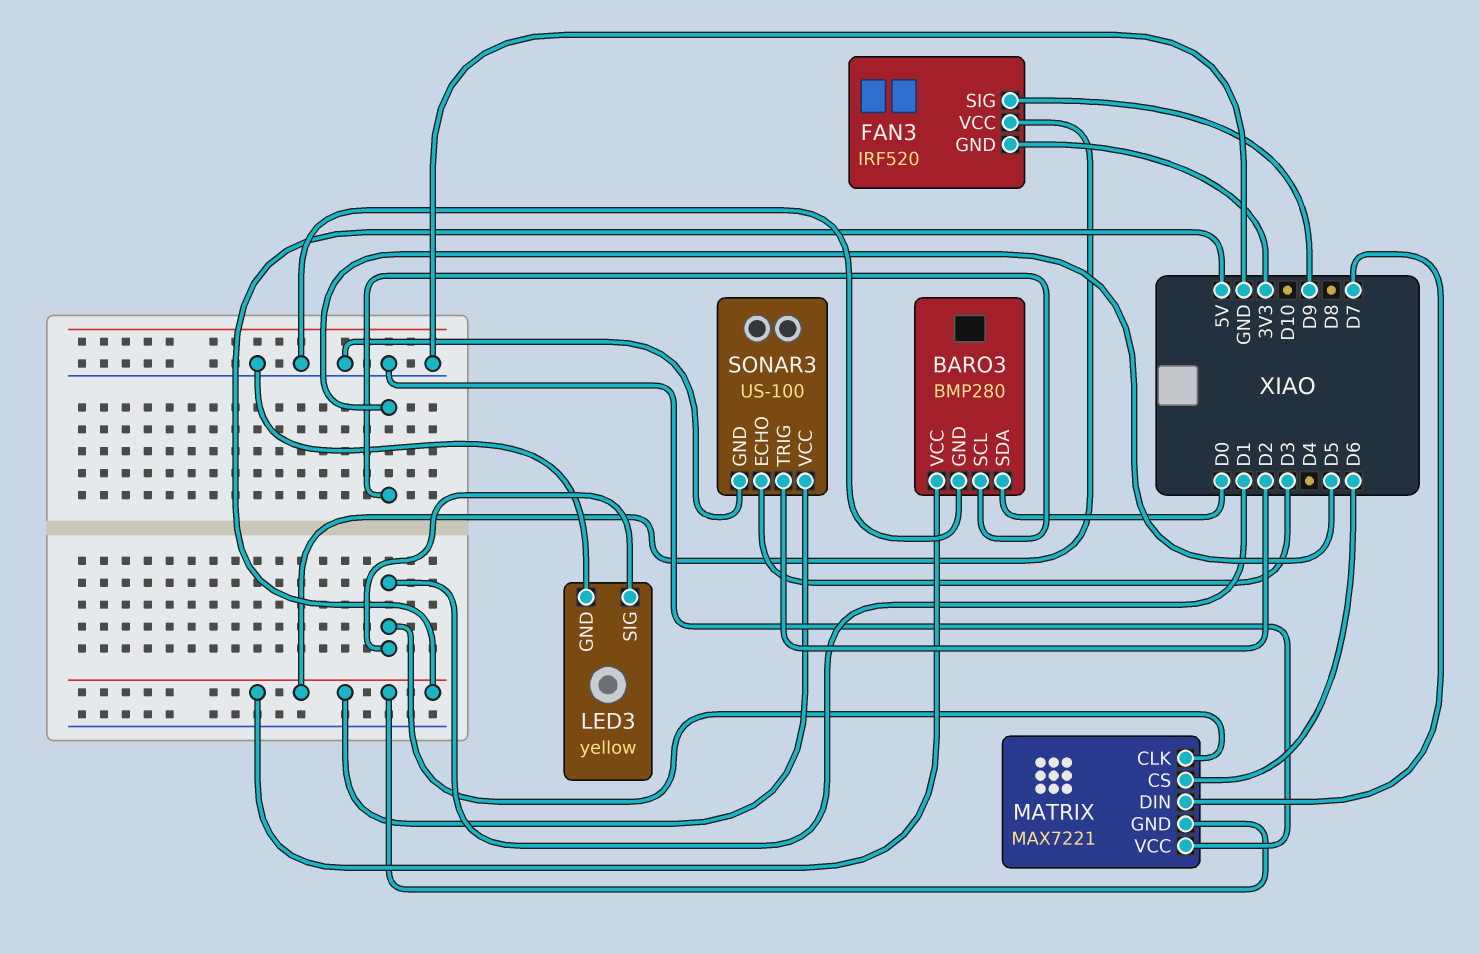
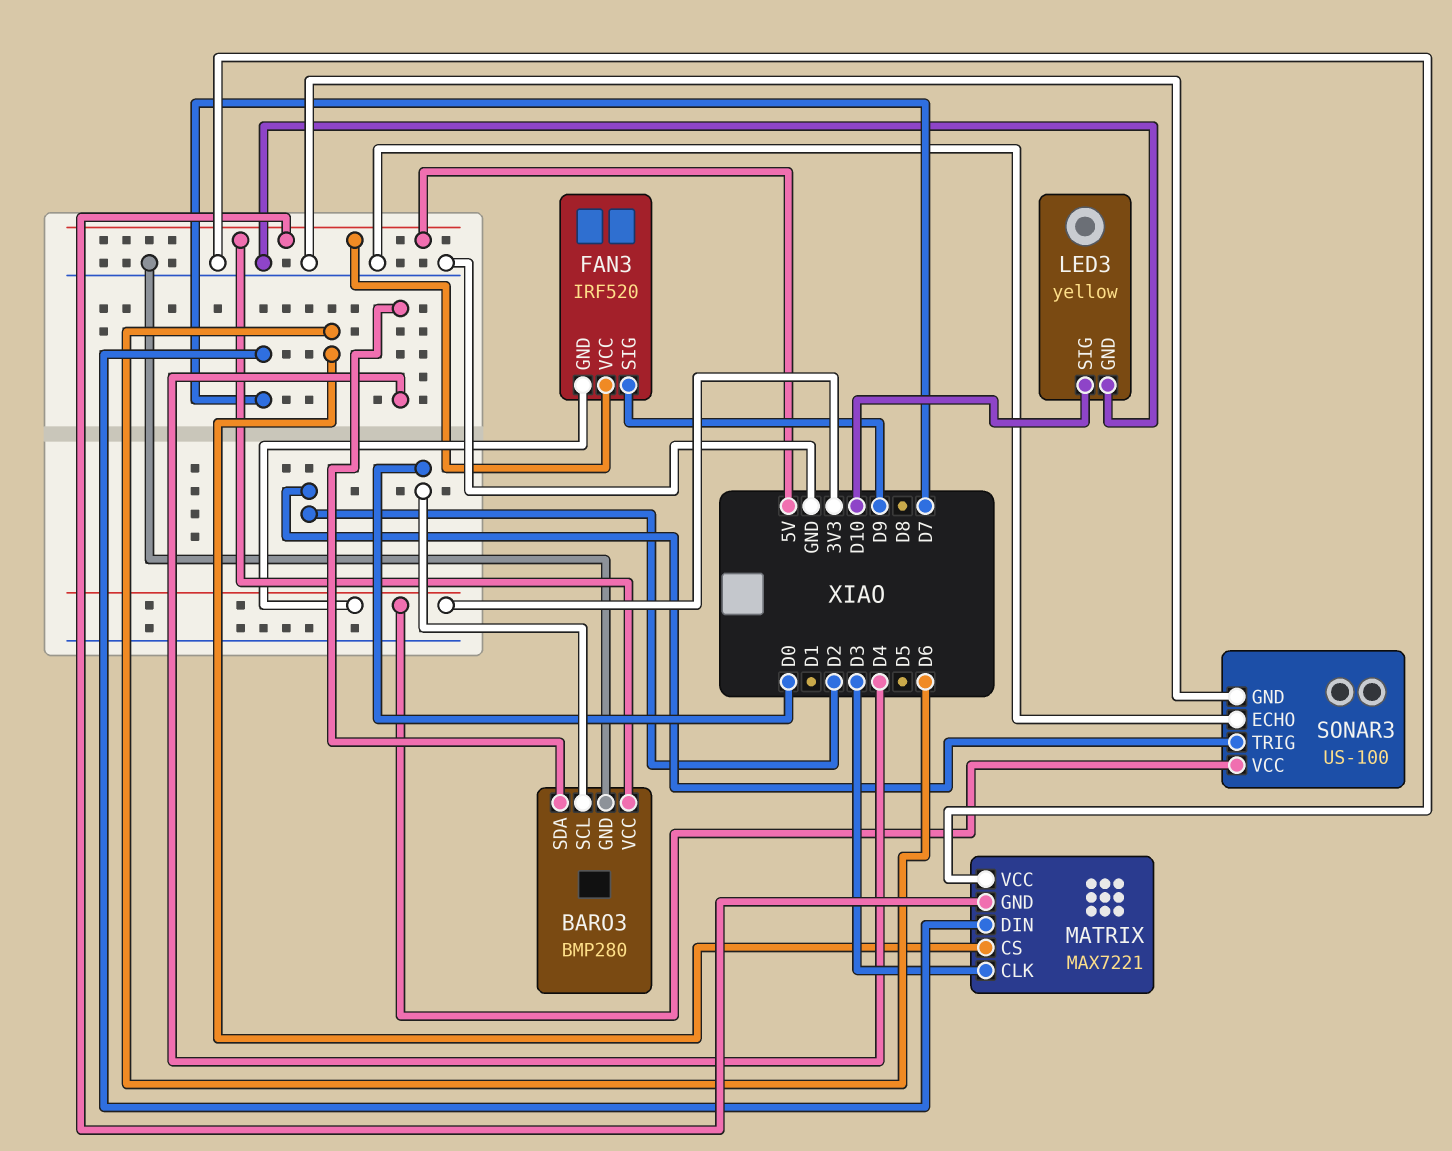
BARO3 pin SCL: D5 -> D0
BARO3 pin SDA: D0 -> D4
LED3 pin SIG: D1 -> D10
MATRIX pin CLK: D1 -> D3
SONAR3 pin ECHO: D3 -> GND
SONAR3 pin VCC: 5V -> 3V3

